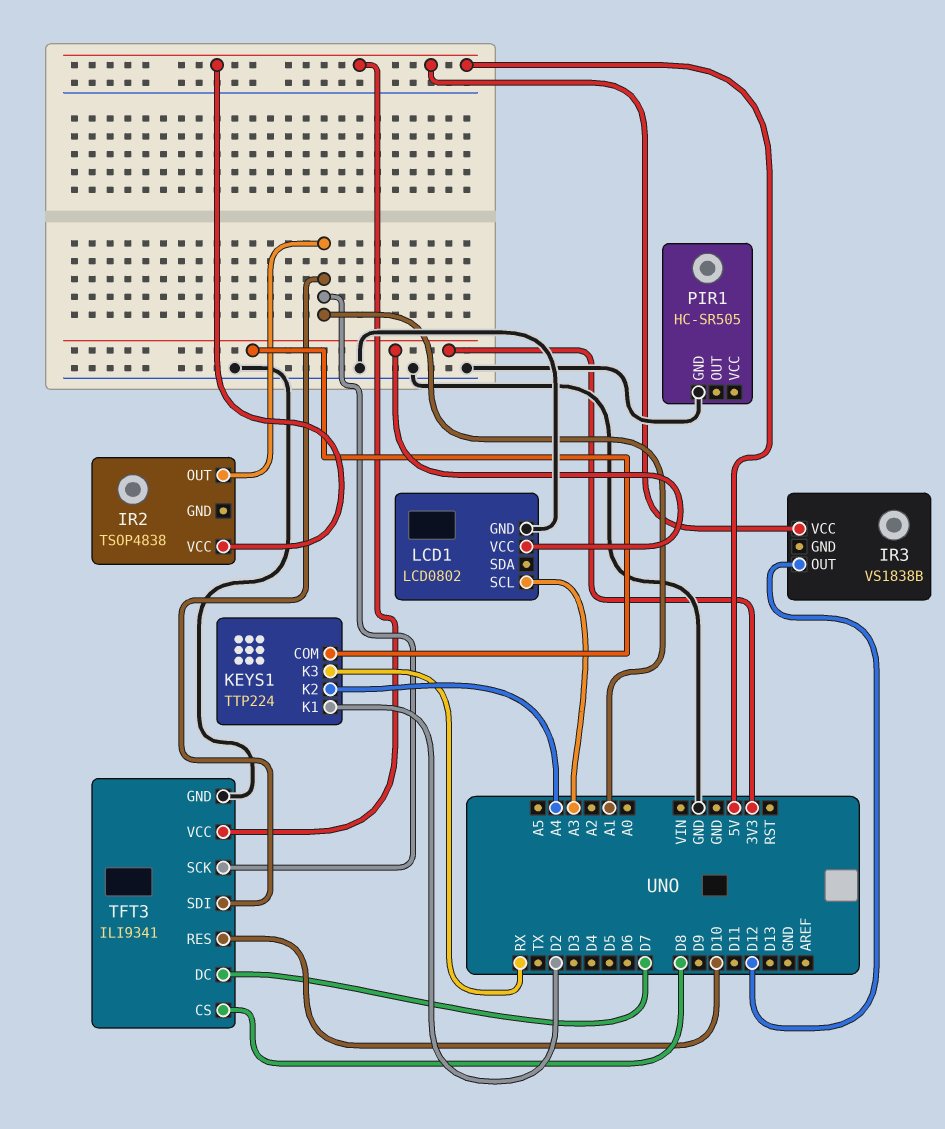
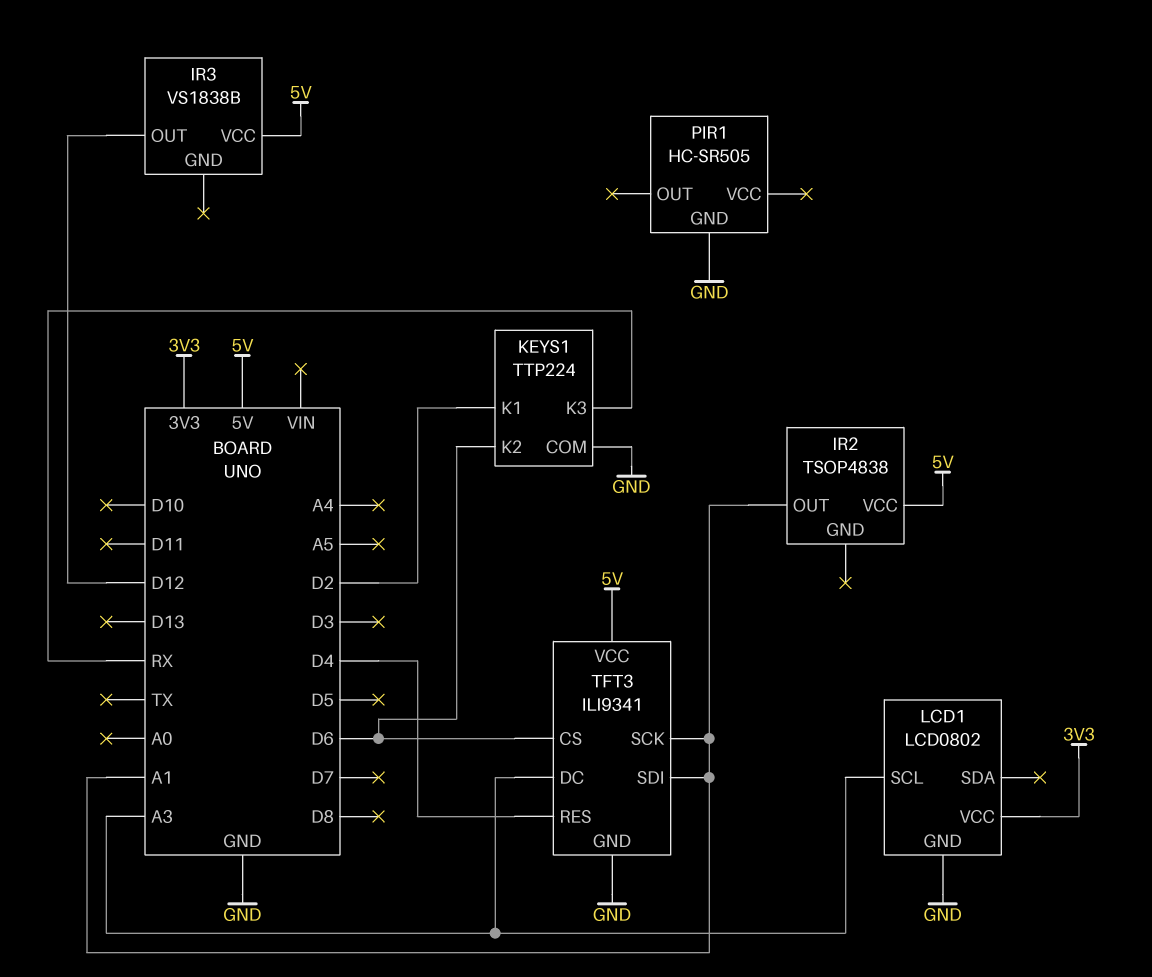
KEYS1 pin COM: 3V3 -> GND
KEYS1 pin K2: A4 -> D6
TFT3 pin CS: D8 -> D6
TFT3 pin DC: D7 -> A3
TFT3 pin RES: D10 -> D4

